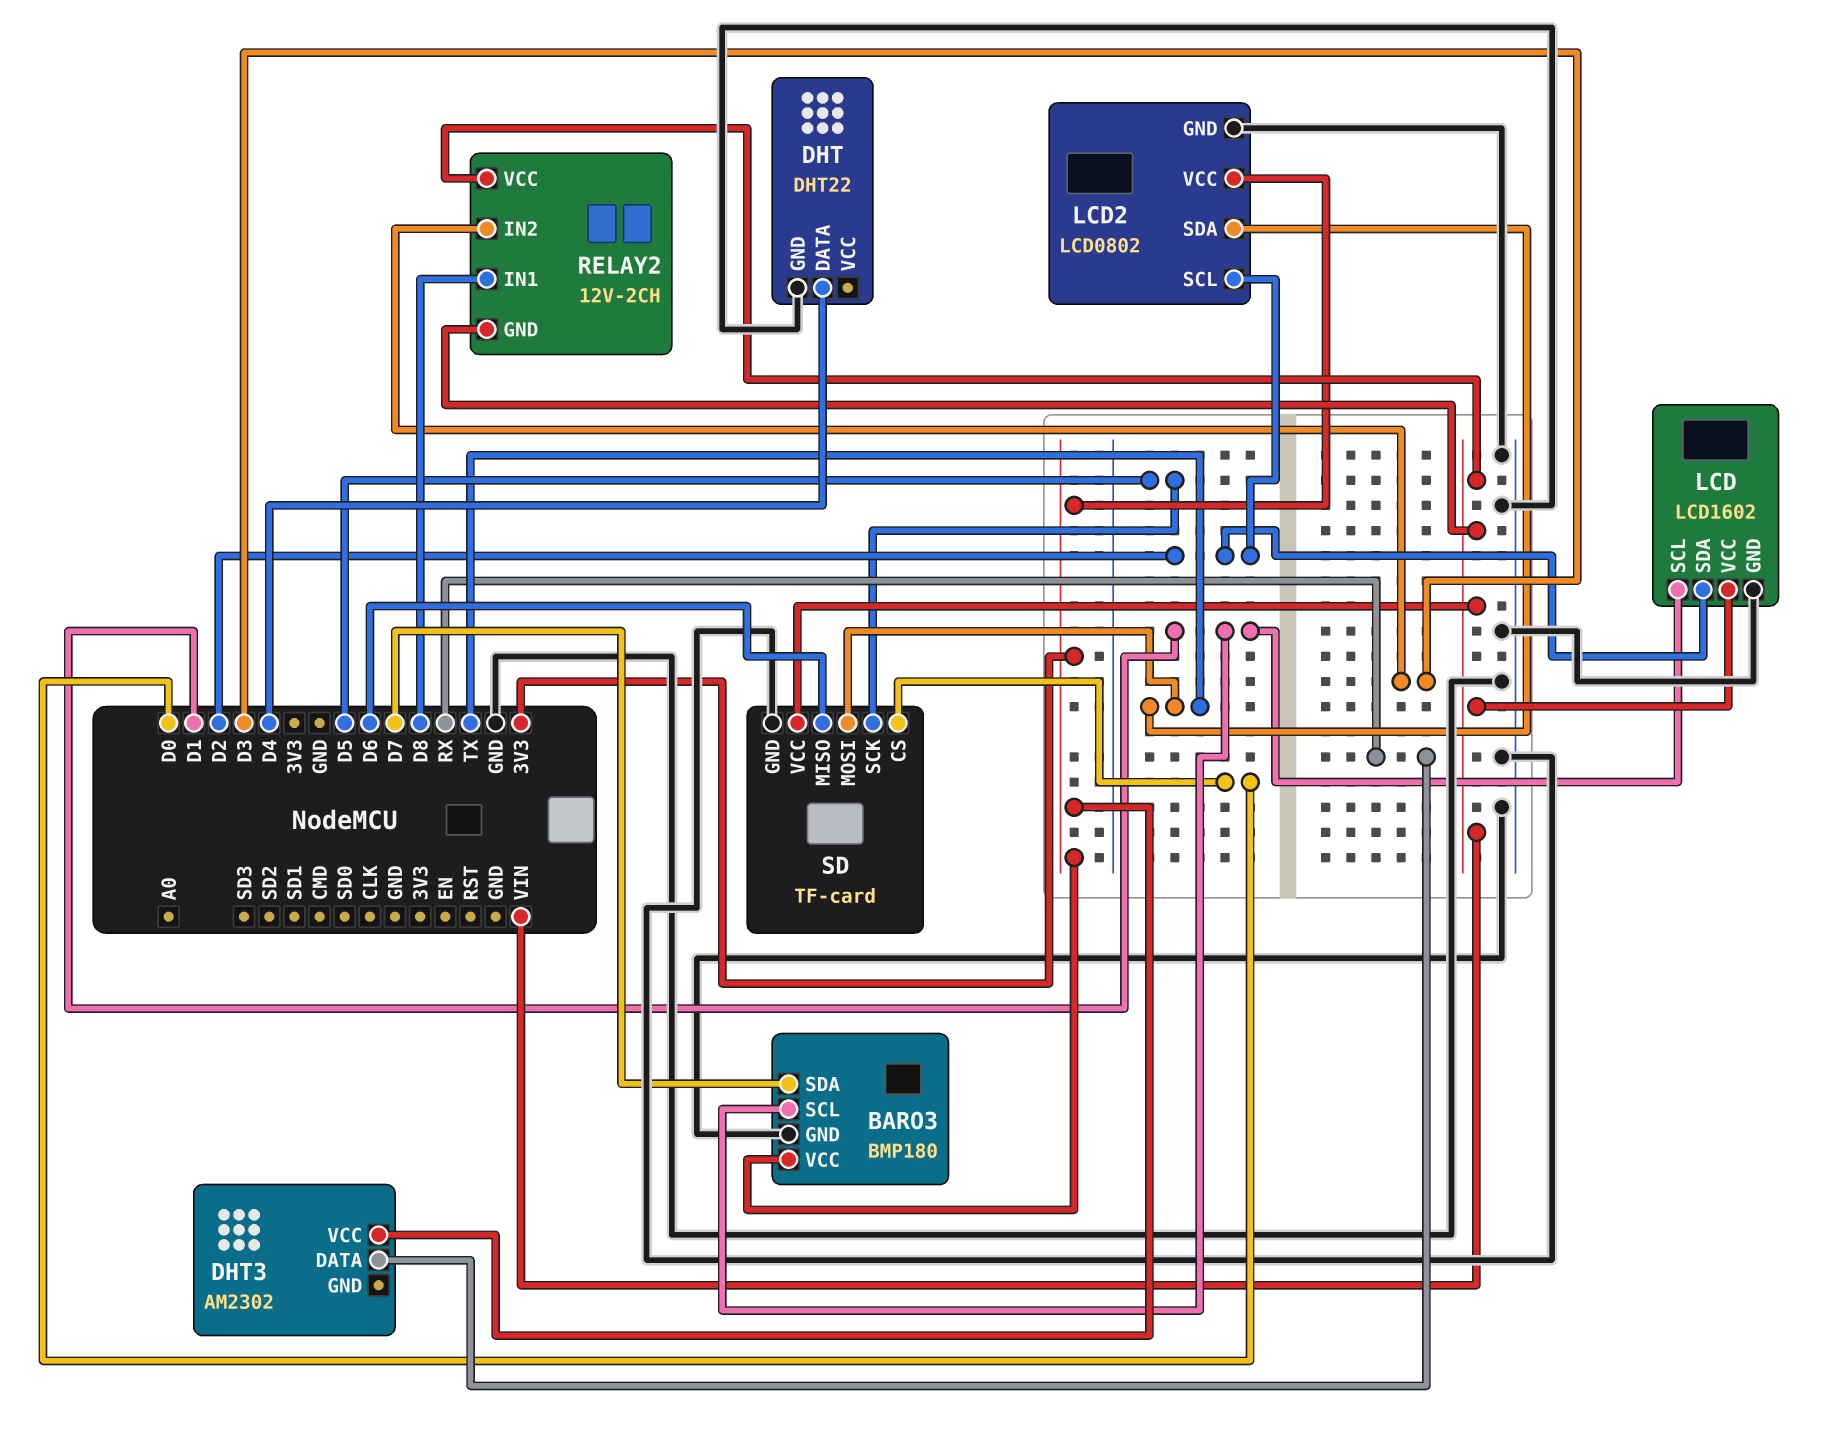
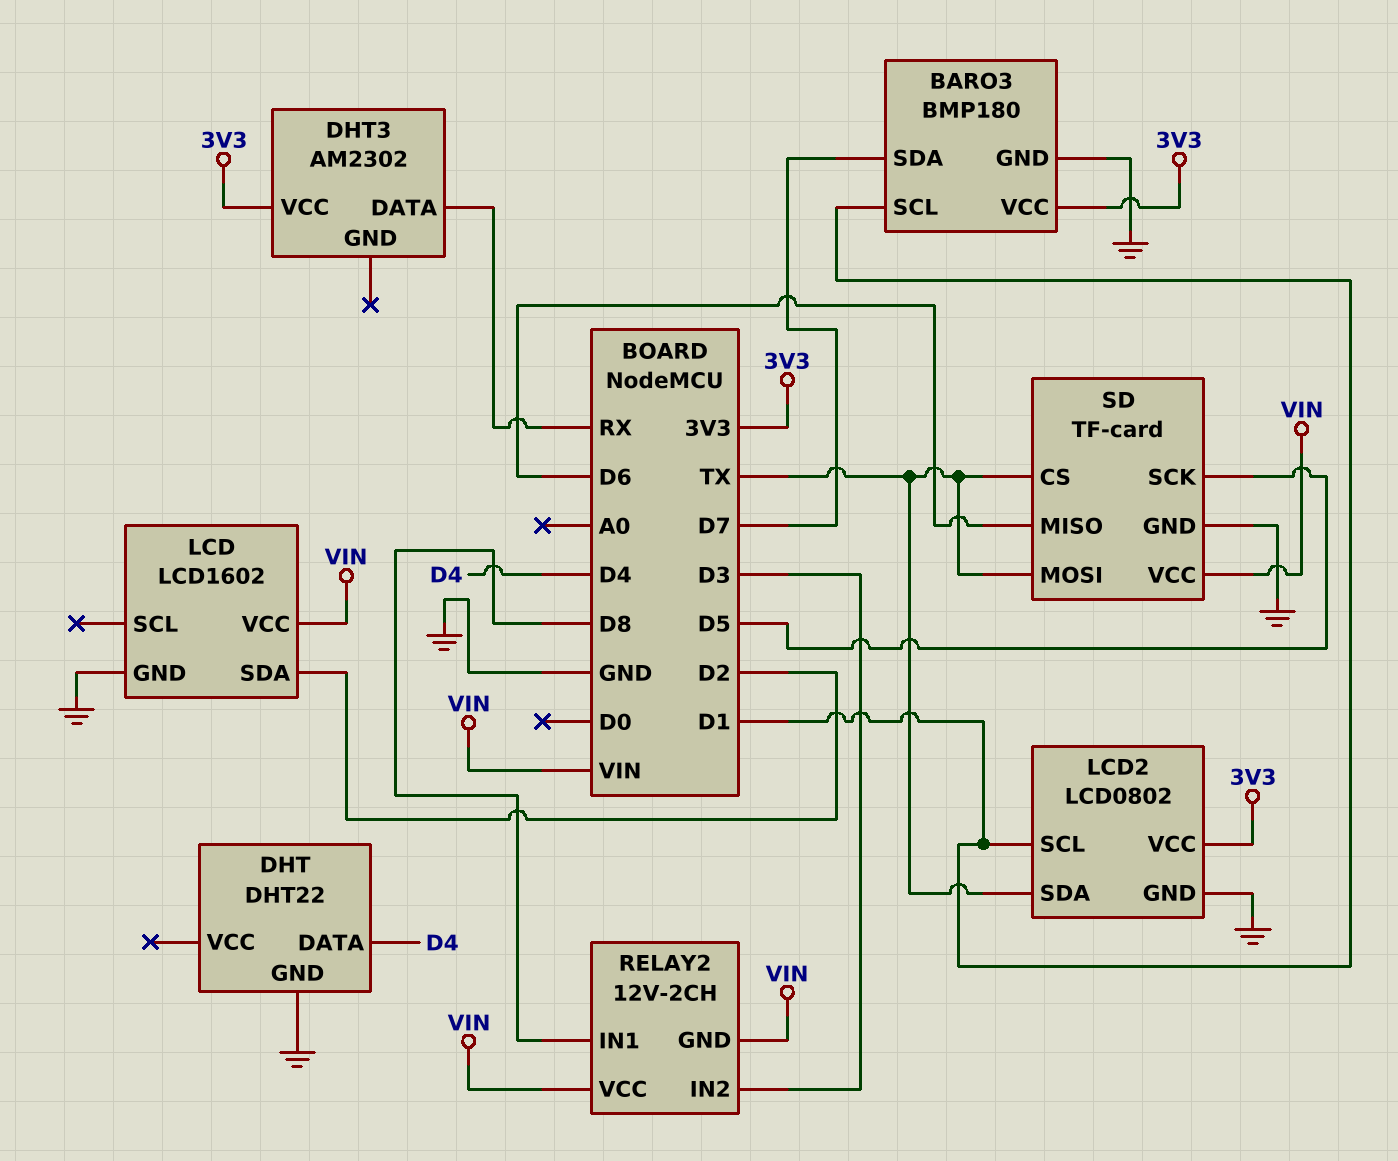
LCD pin SCL: D1 -> none
LCD2 pin SCL: D2 -> D1
SD pin CS: D0 -> TX

